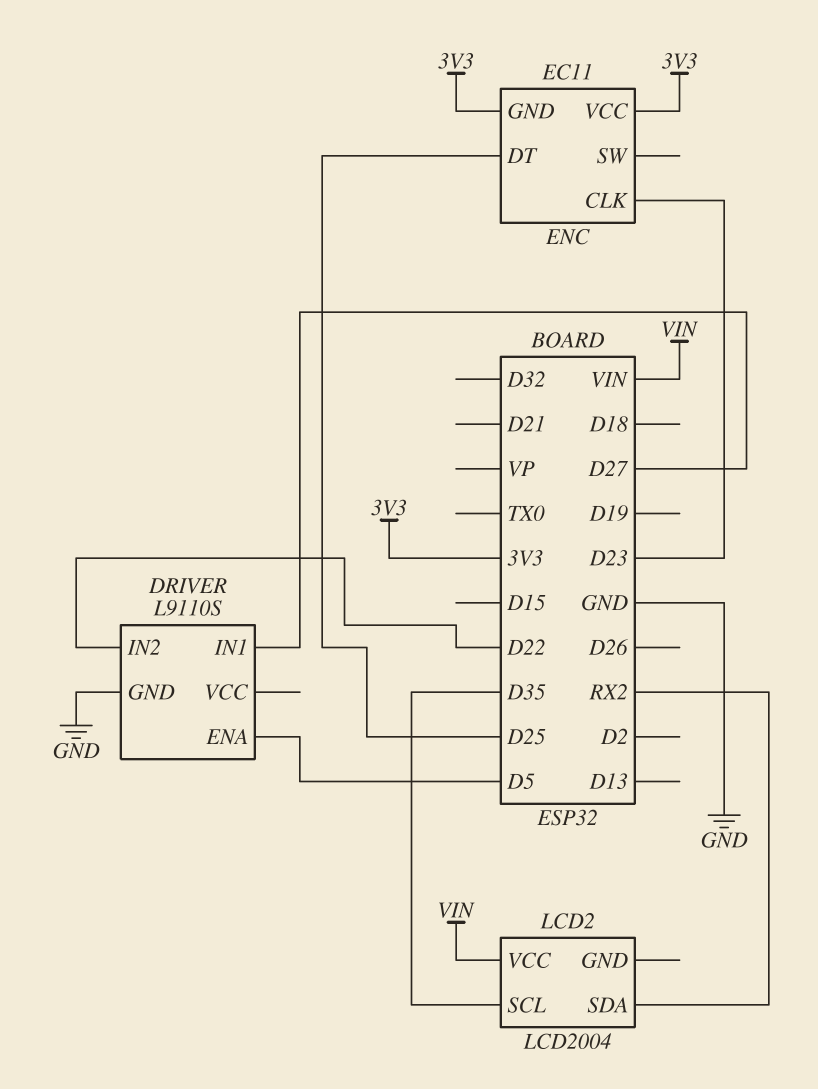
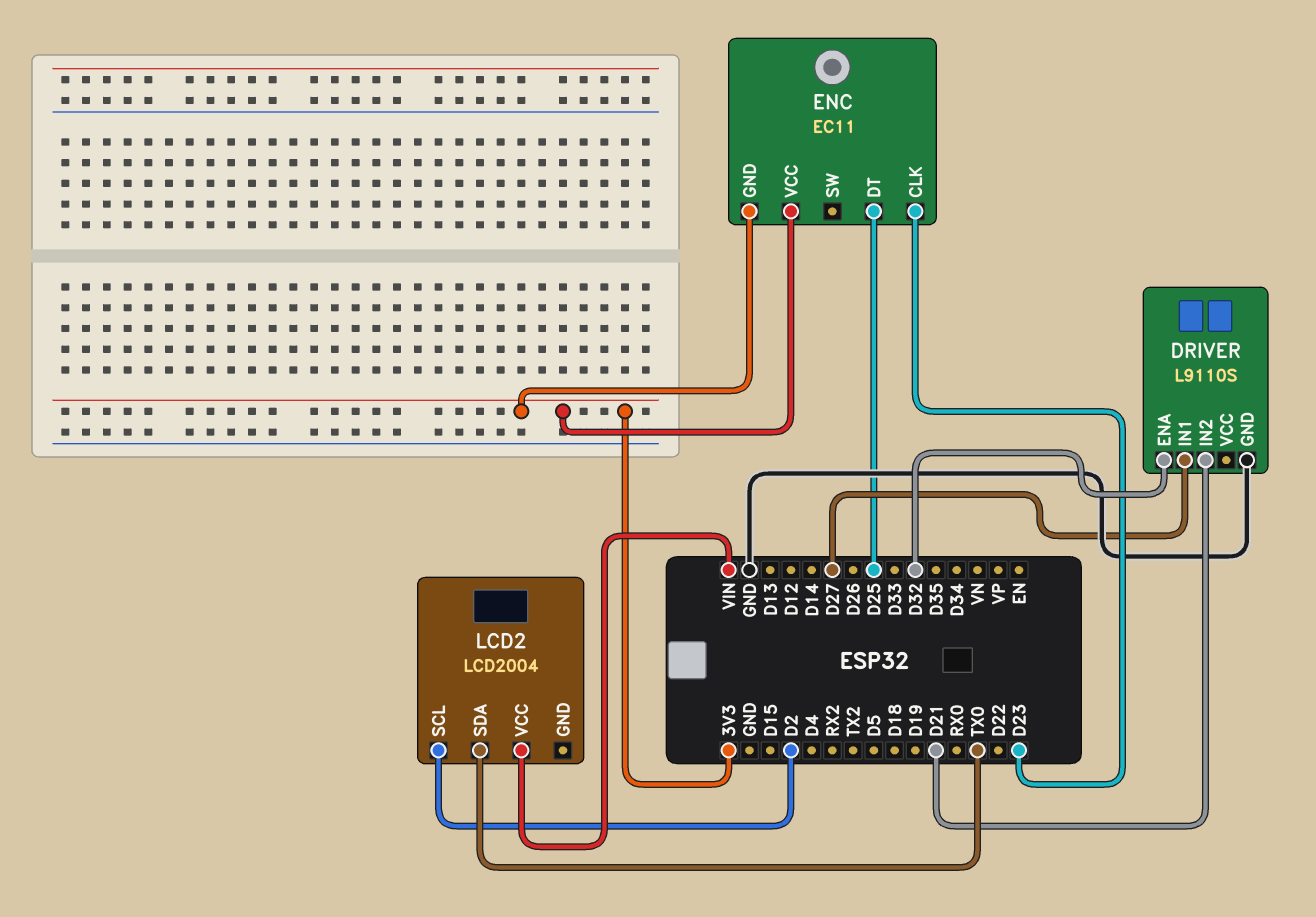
DRIVER pin ENA: D5 -> D32
DRIVER pin IN2: D22 -> D21
LCD2 pin SCL: D35 -> D2
LCD2 pin SDA: RX2 -> TX0

